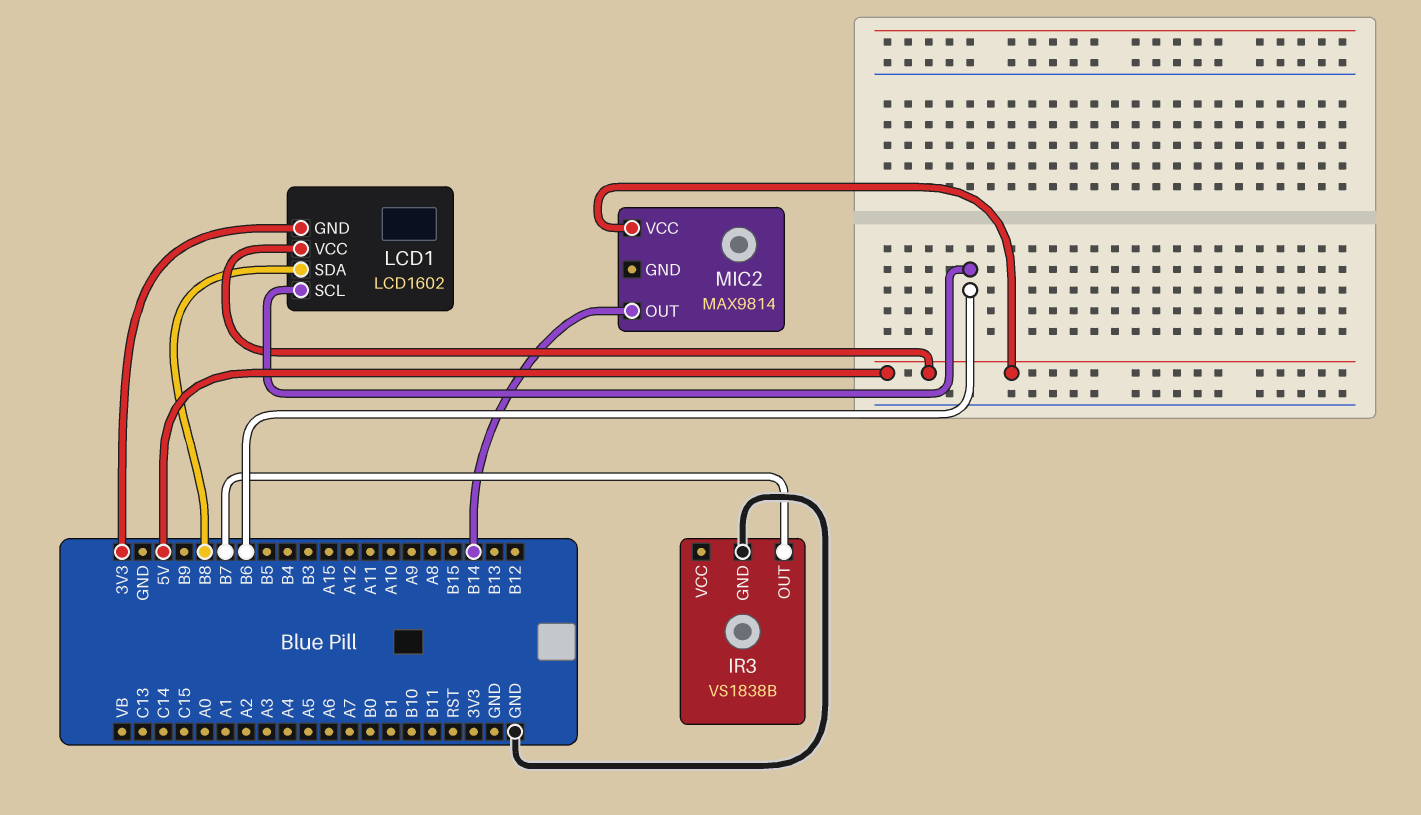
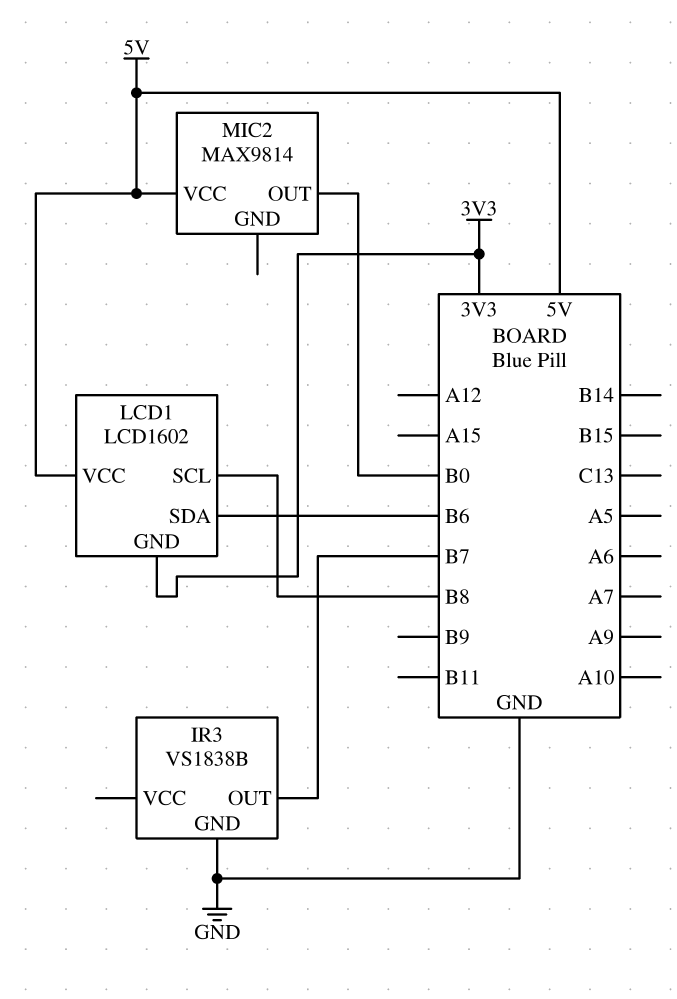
LCD1 pin SCL: B6 -> B8
LCD1 pin SDA: B8 -> B6
MIC2 pin OUT: B14 -> B0

